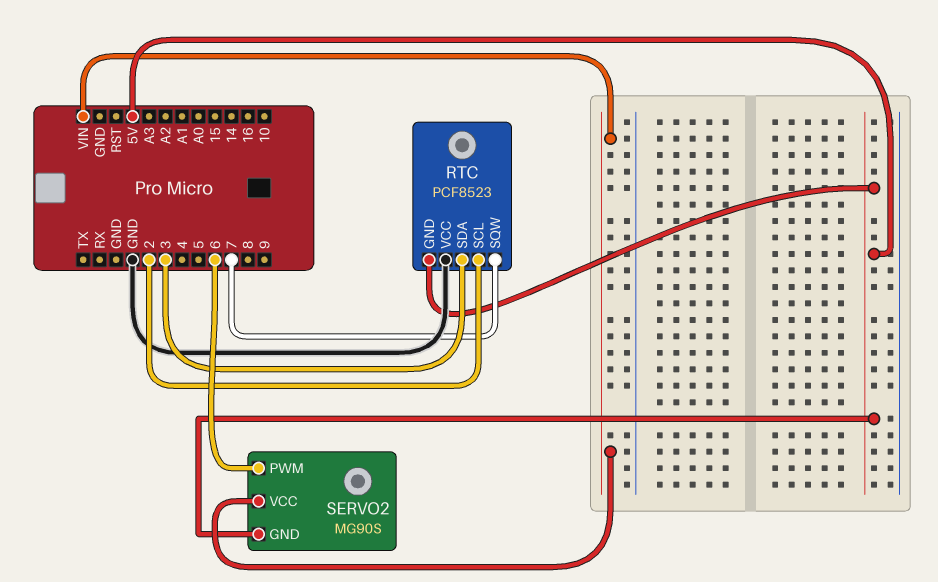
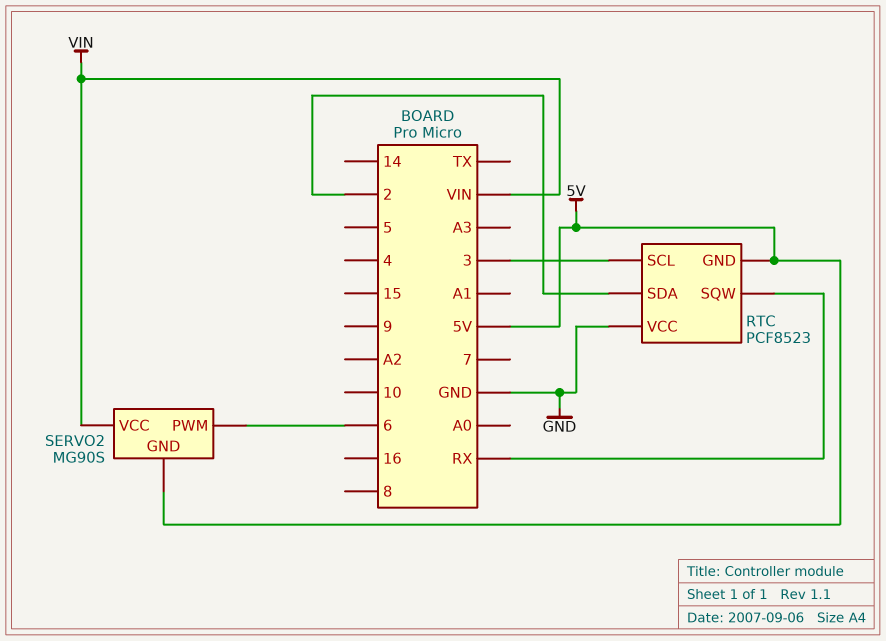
RTC pin SCL: 2 -> 3
RTC pin SDA: 3 -> 2
RTC pin SQW: 7 -> RX

